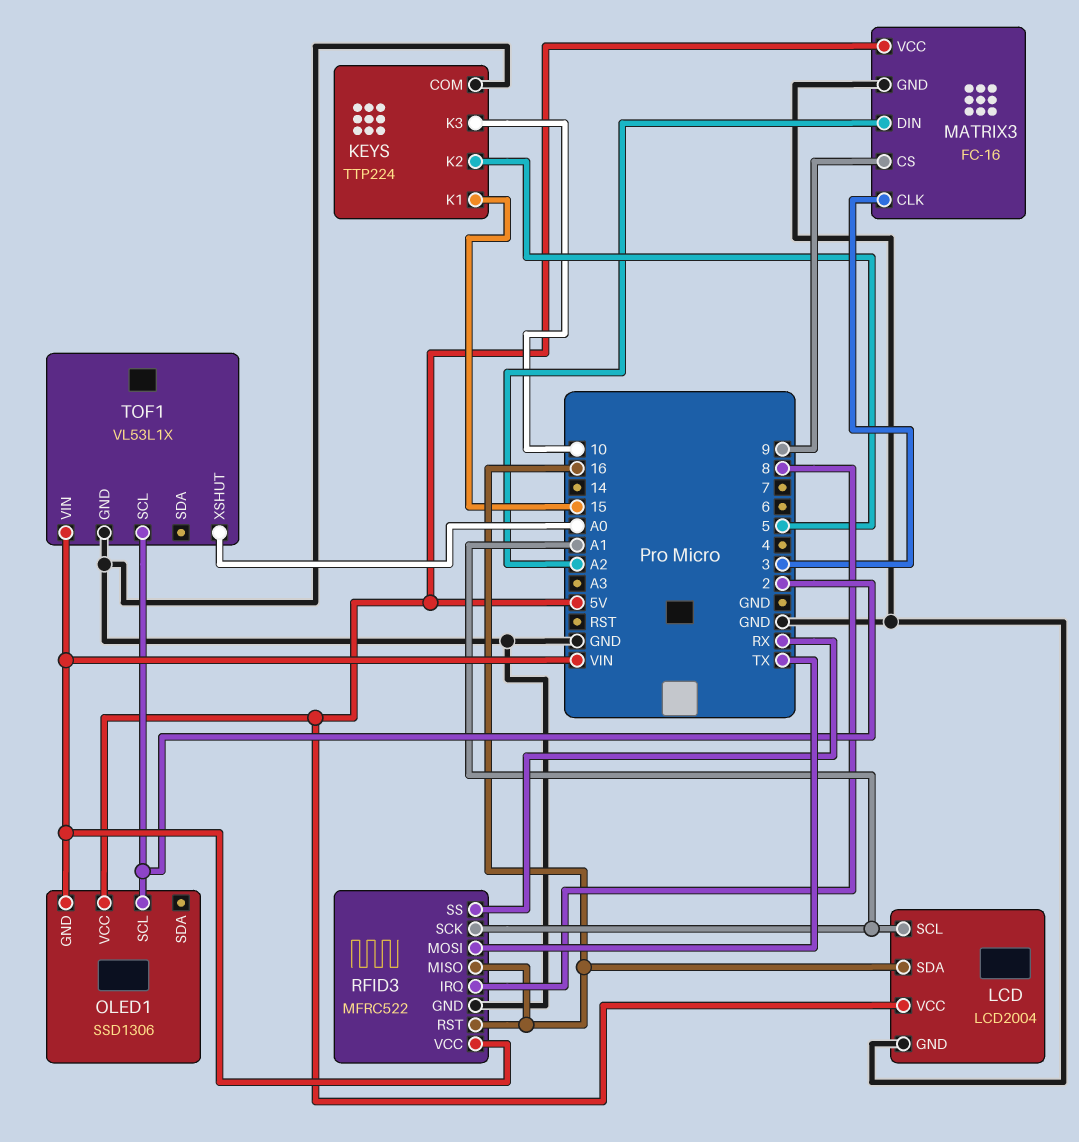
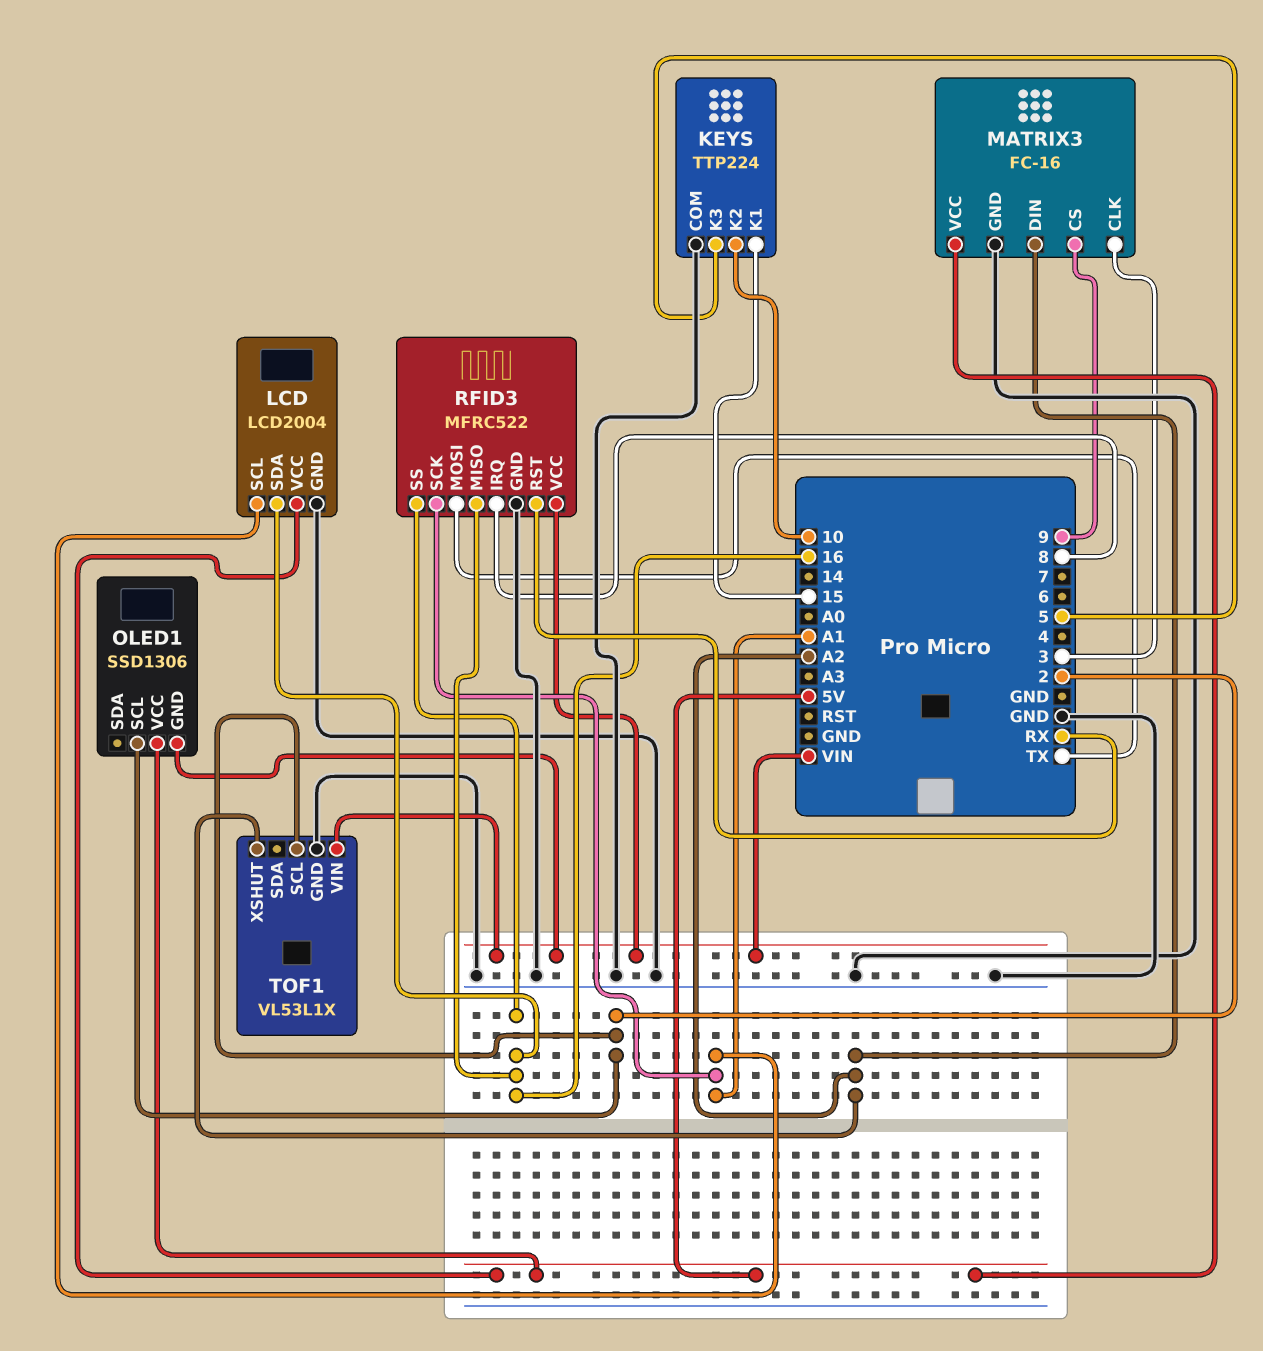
KEYS pin K2: 5 -> 10
KEYS pin K3: 10 -> 5
RFID3 pin RST: 16 -> RX
RFID3 pin SS: RX -> 16
TOF1 pin XSHUT: A0 -> A2

